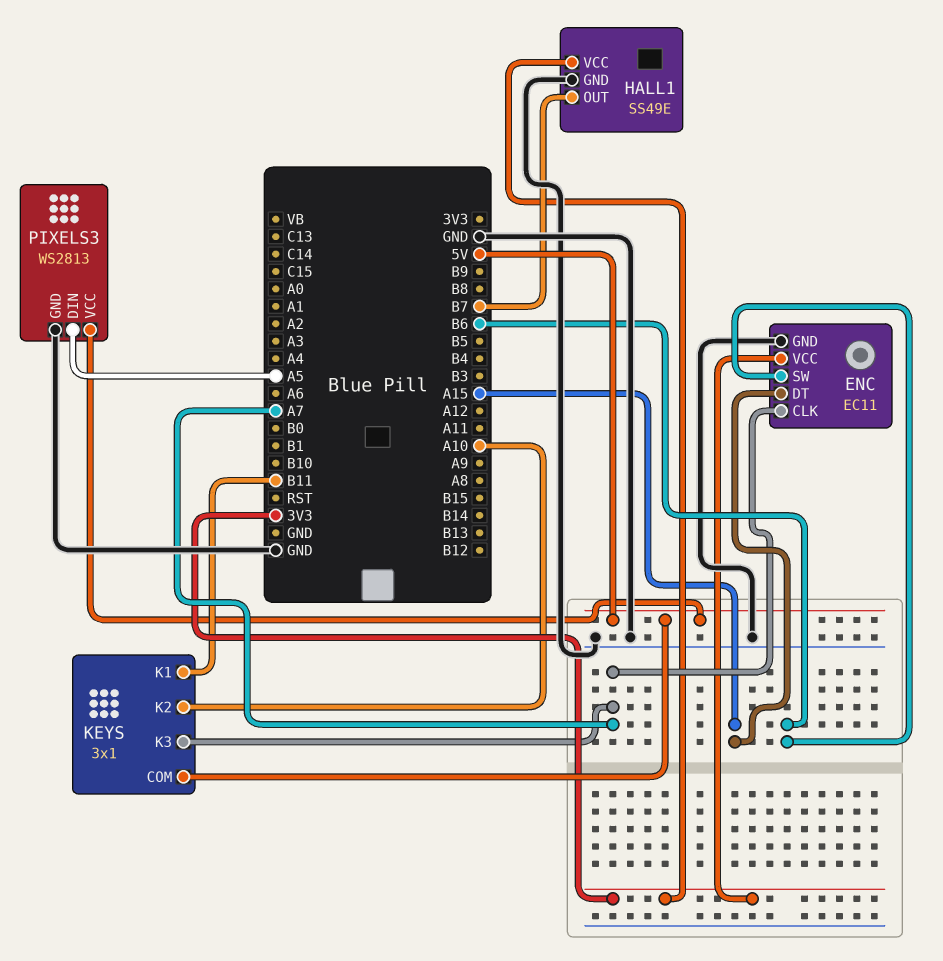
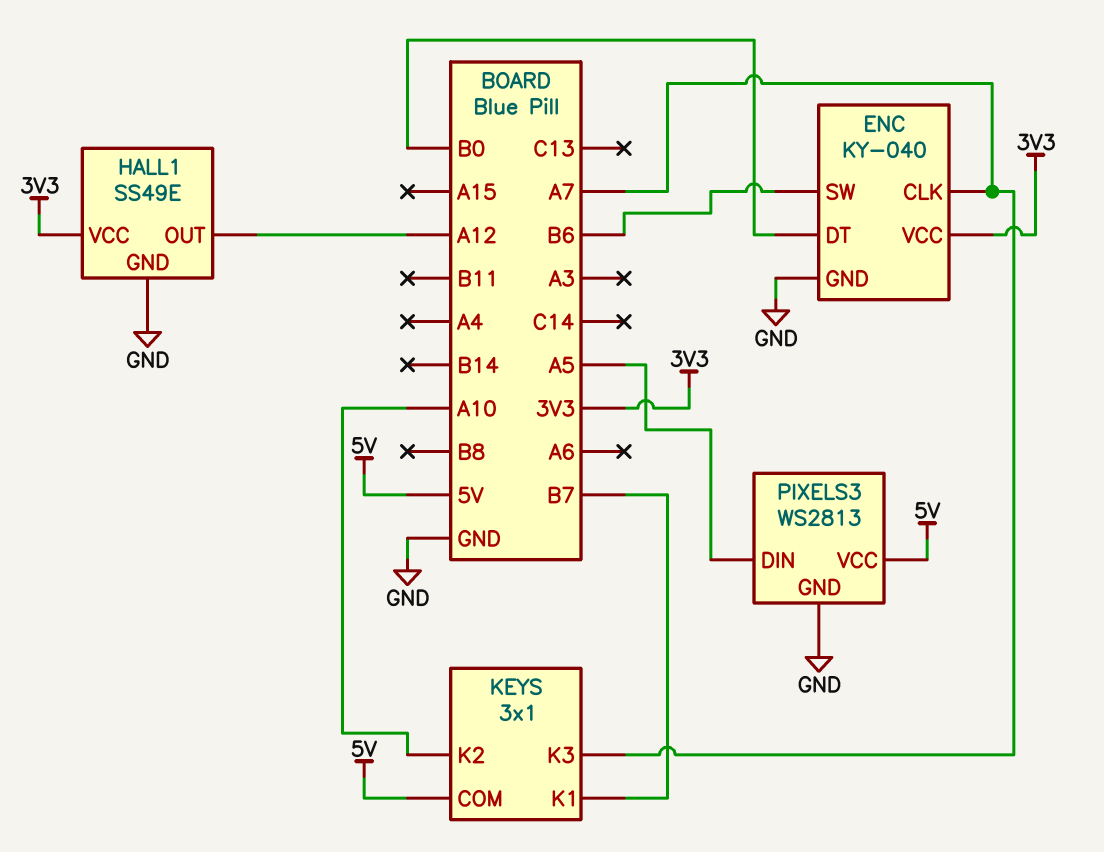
ENC: EC11 -> KY-040
ENC pin DT: A15 -> B0
HALL1 pin OUT: B7 -> A12
KEYS pin K1: B11 -> B7

